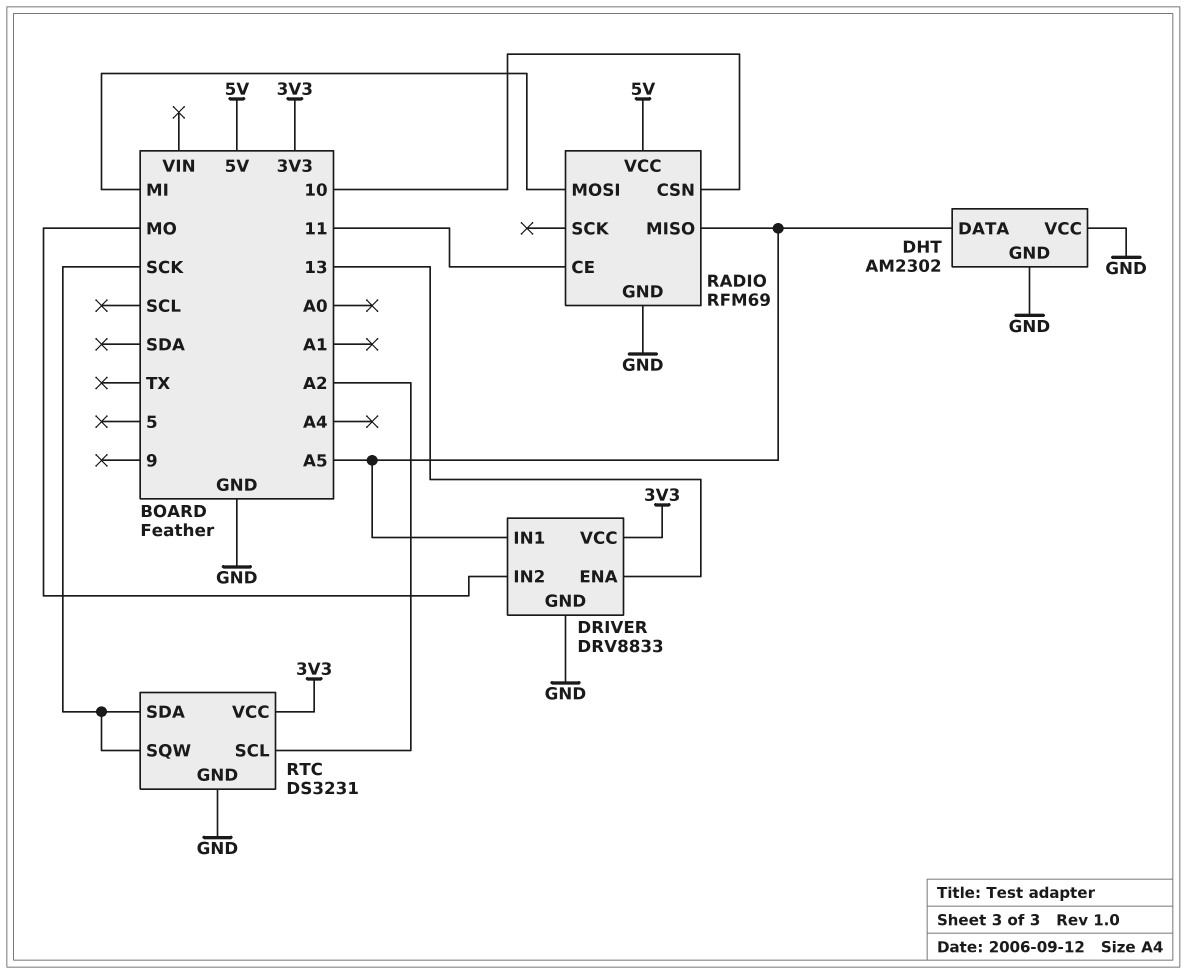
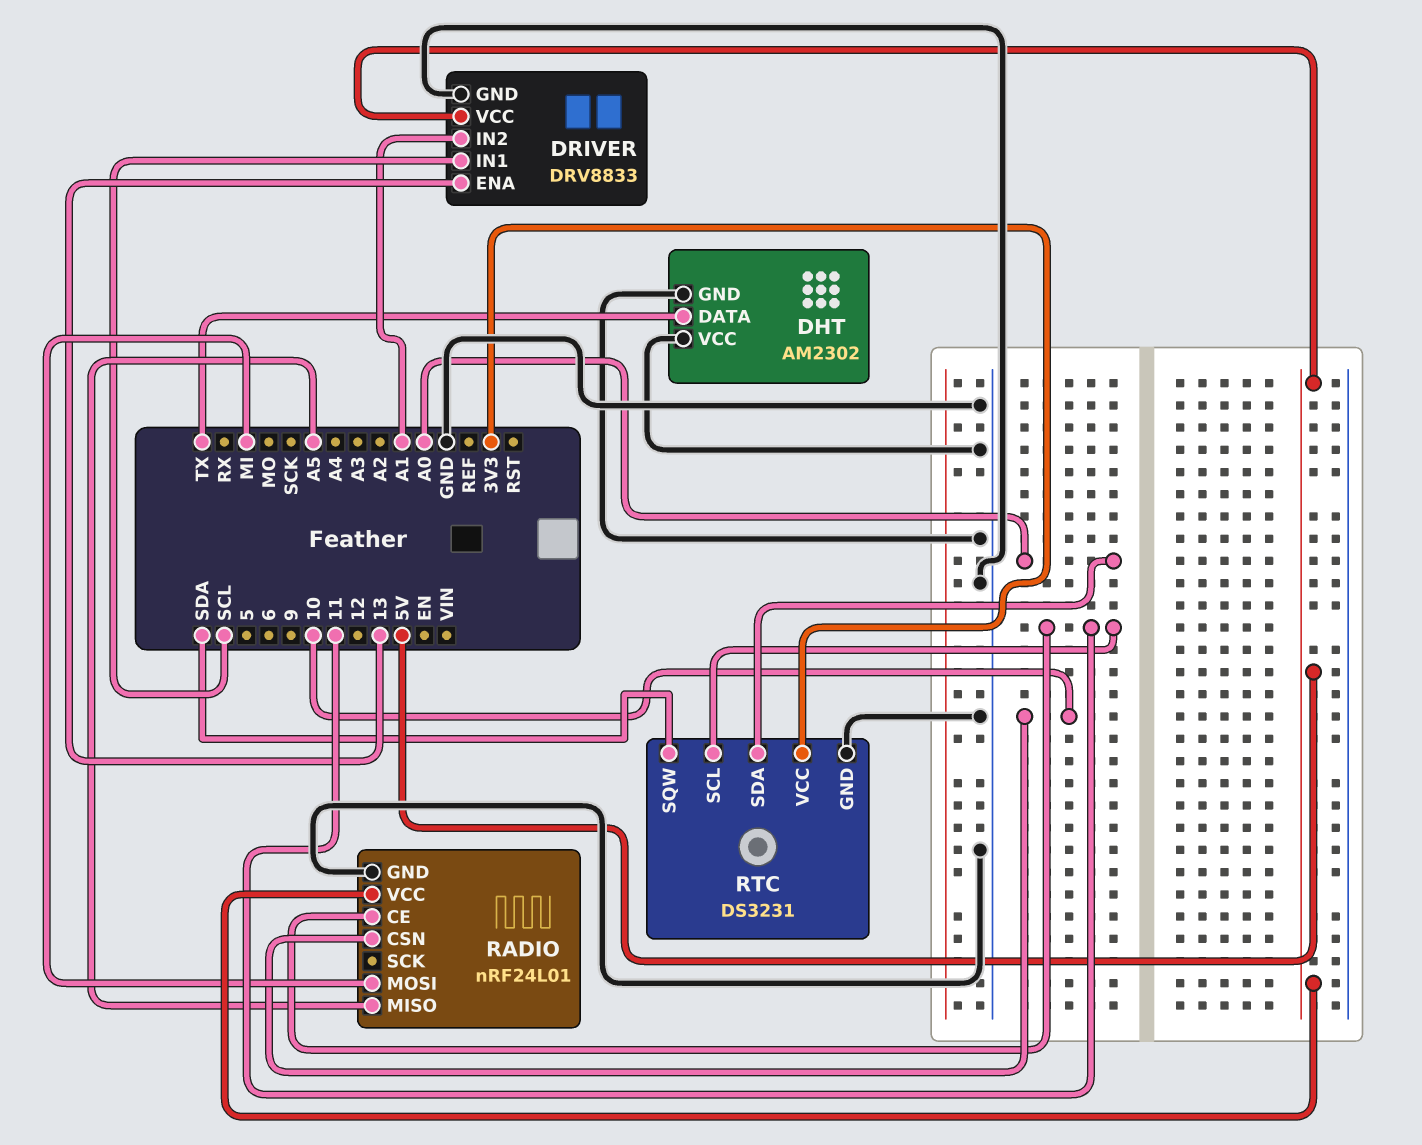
DHT pin DATA: A5 -> TX
DRIVER pin IN1: A5 -> SCL
DRIVER pin IN2: MO -> A1
DRIVER pin VCC: 3V3 -> 5V
RADIO: RFM69 -> nRF24L01
RTC pin SCL: A2 -> 11
RTC pin SDA: SCK -> A0
RTC pin SQW: SCK -> SDA

